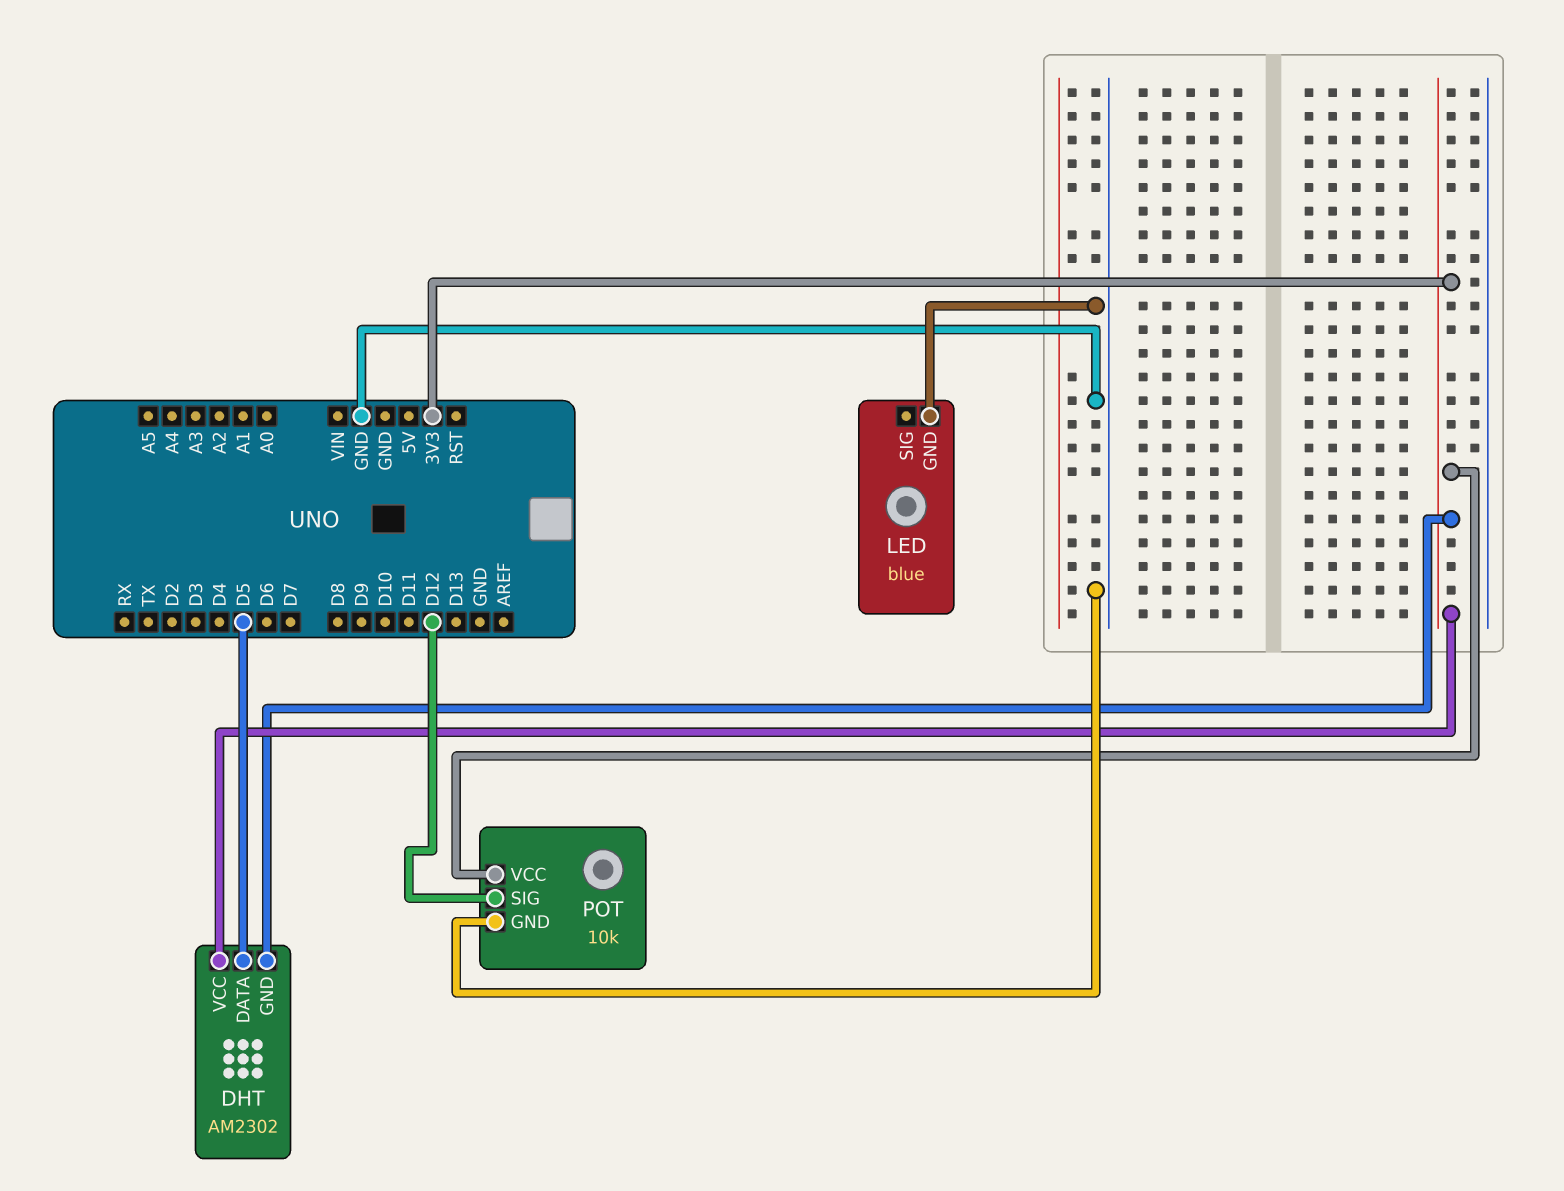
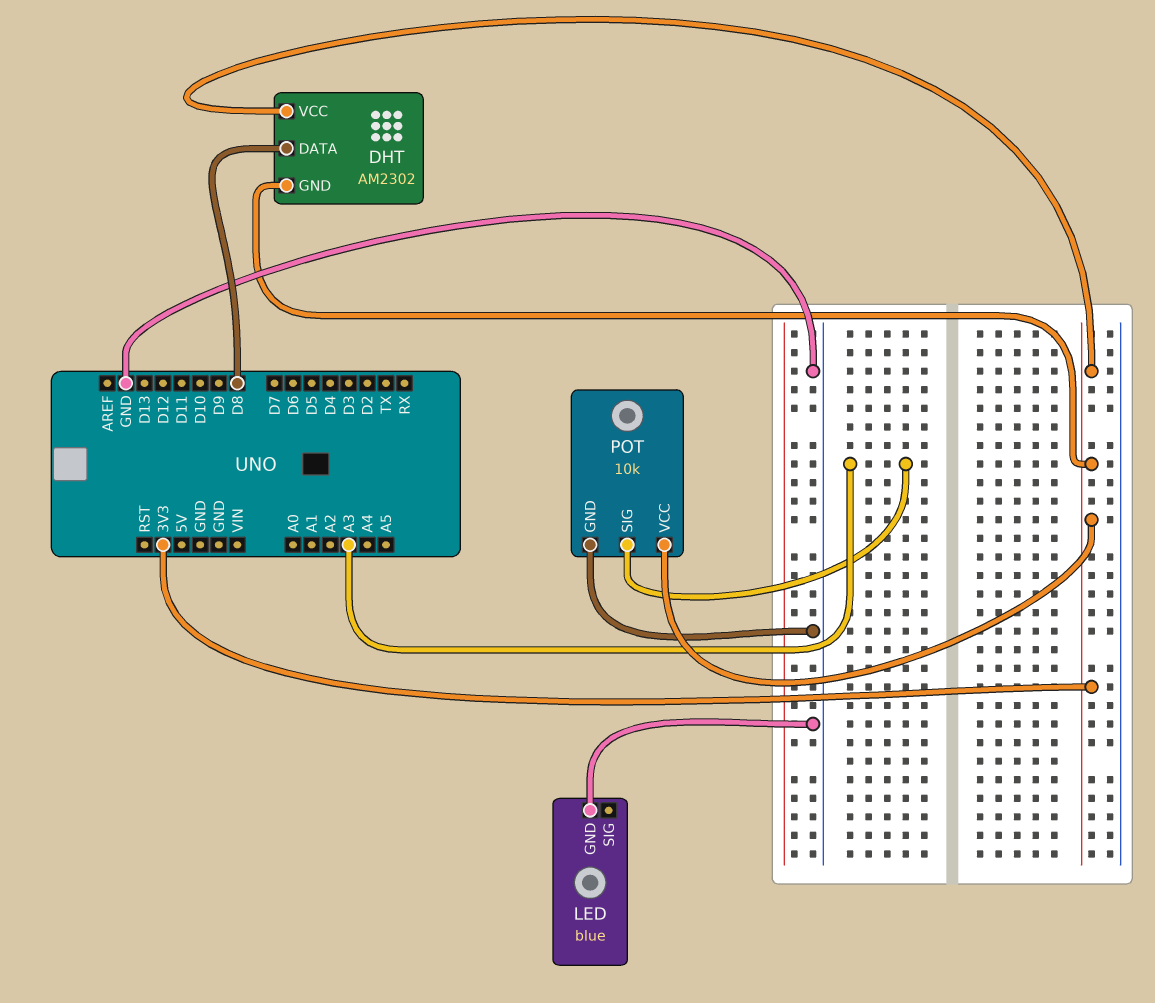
DHT pin DATA: D5 -> D8
POT pin SIG: D12 -> A3

